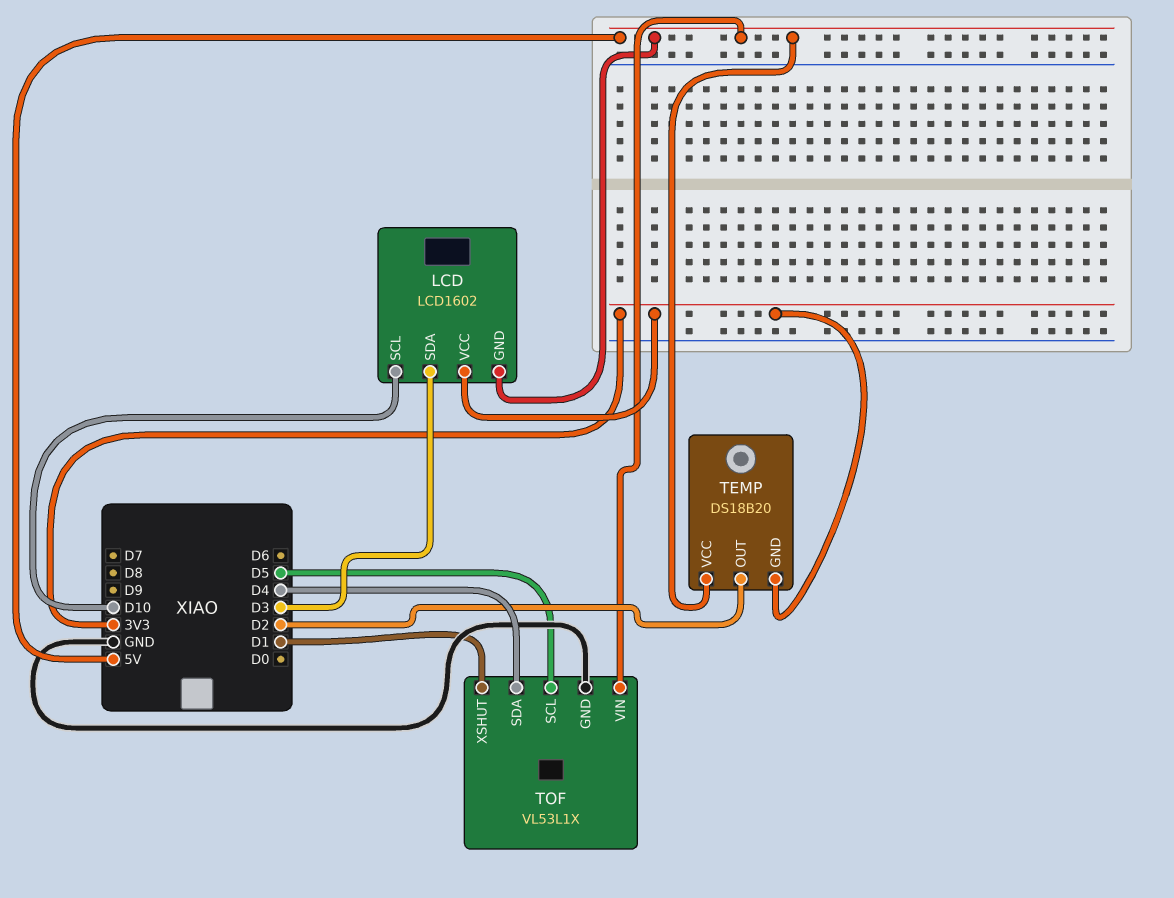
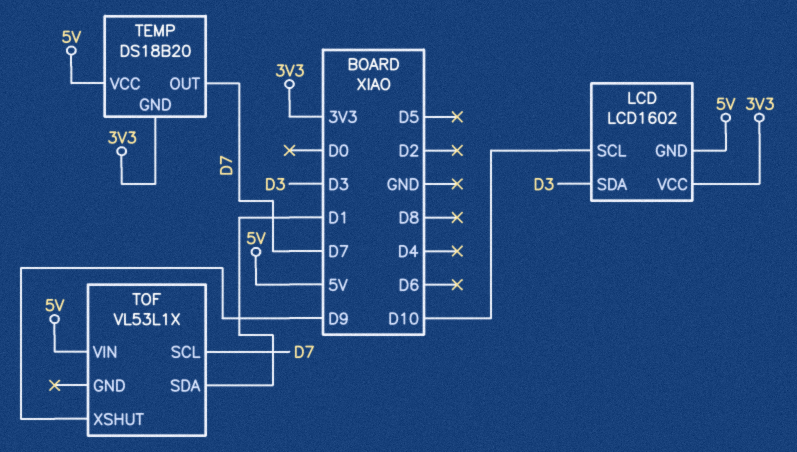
TEMP pin OUT: D2 -> D7
TOF pin GND: GND -> none
TOF pin SCL: D5 -> D7
TOF pin SDA: D4 -> D1
TOF pin XSHUT: D1 -> D9

